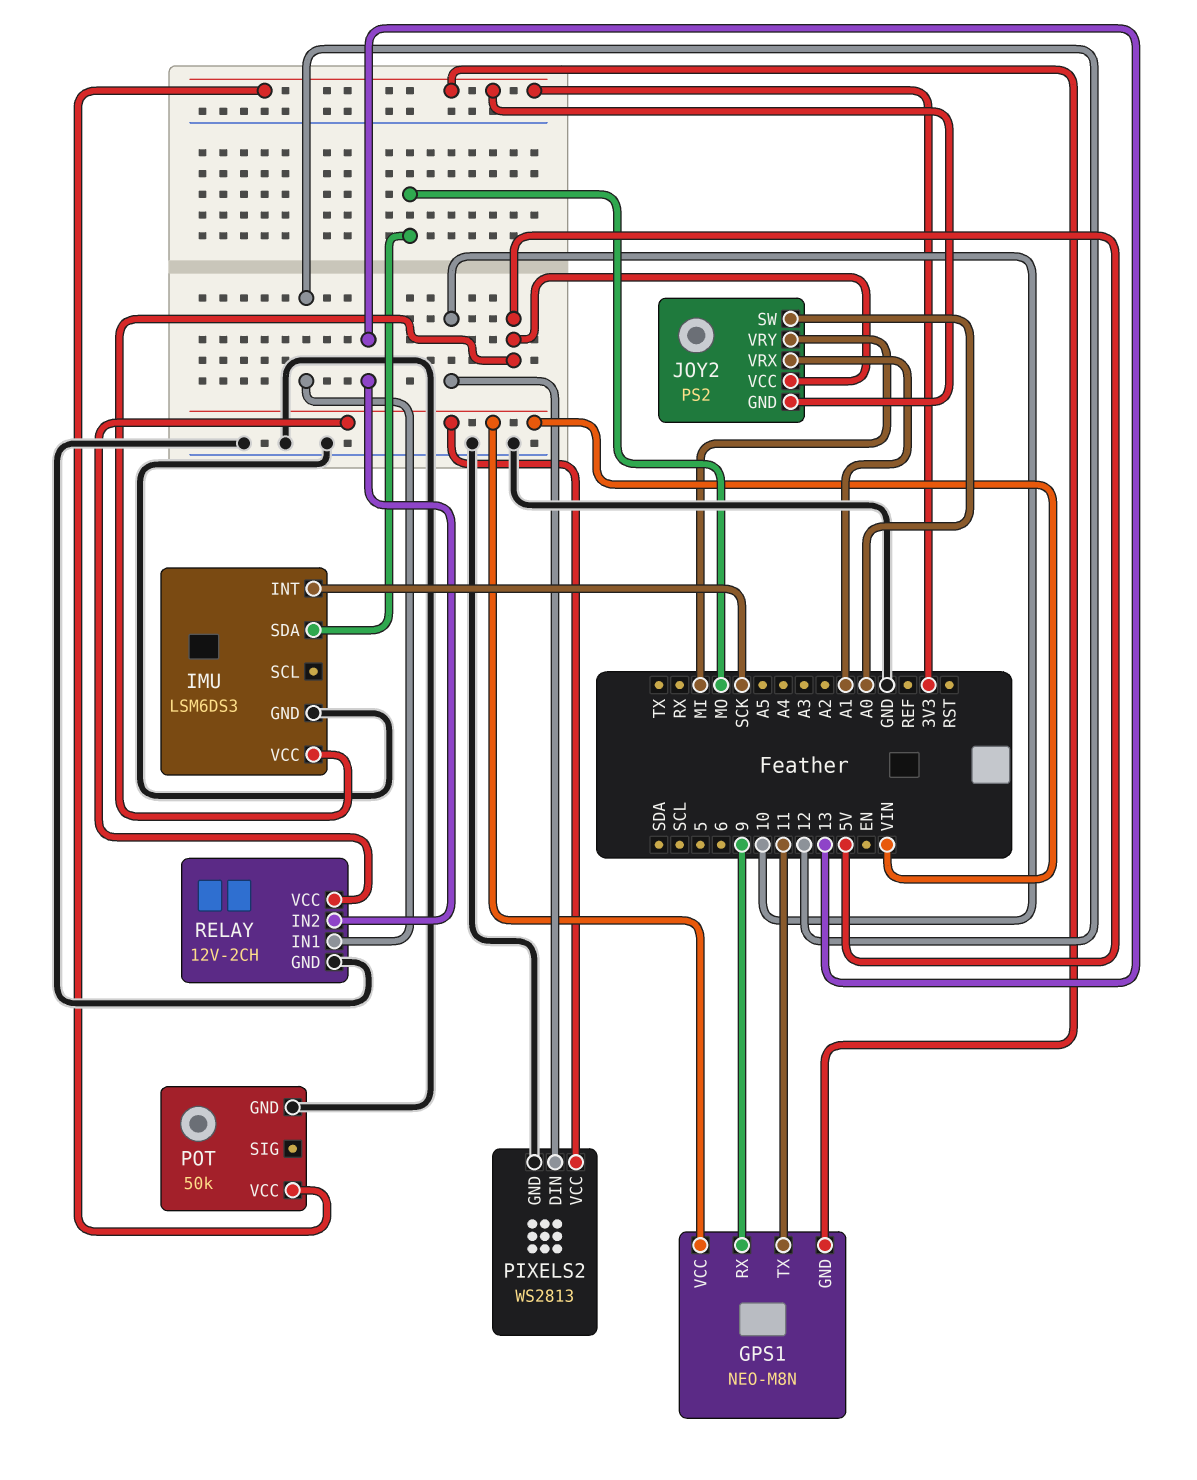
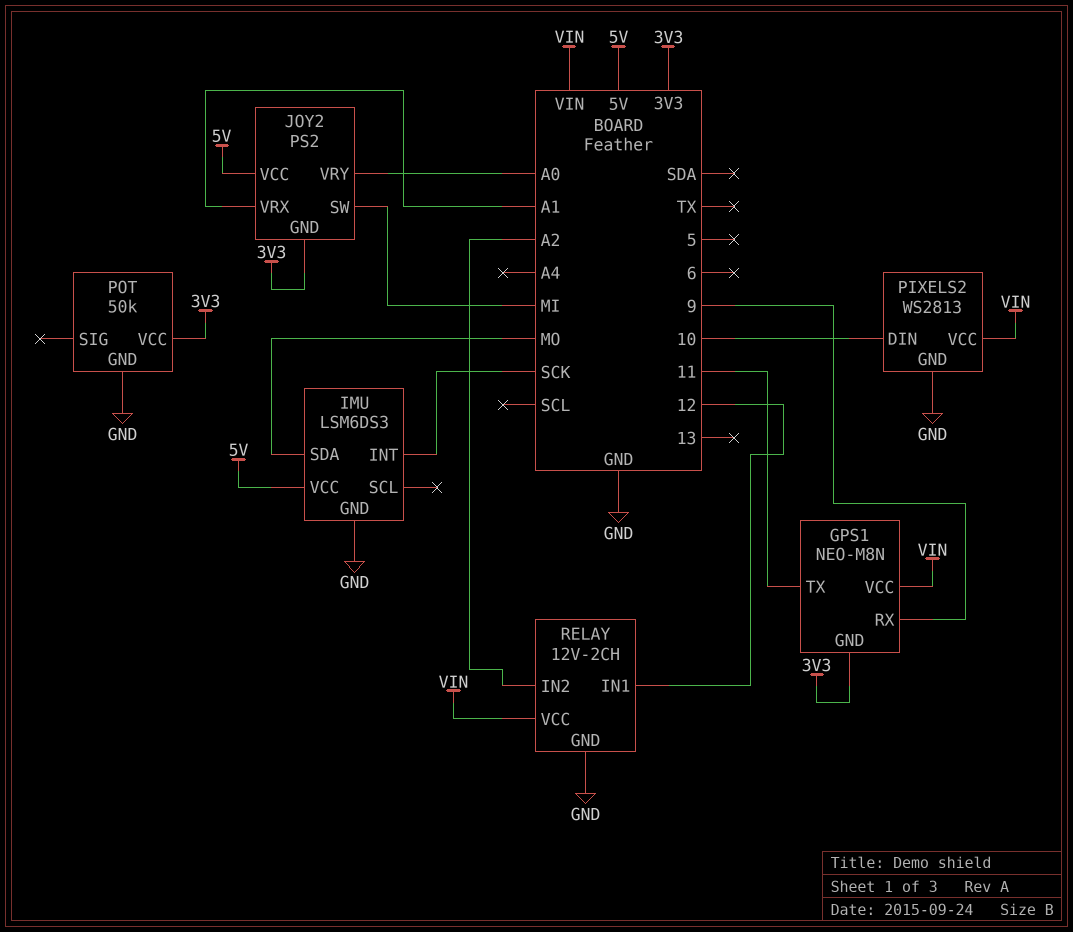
JOY2 pin SW: A0 -> MI
JOY2 pin VRY: MI -> A0
RELAY pin IN2: 13 -> A2

